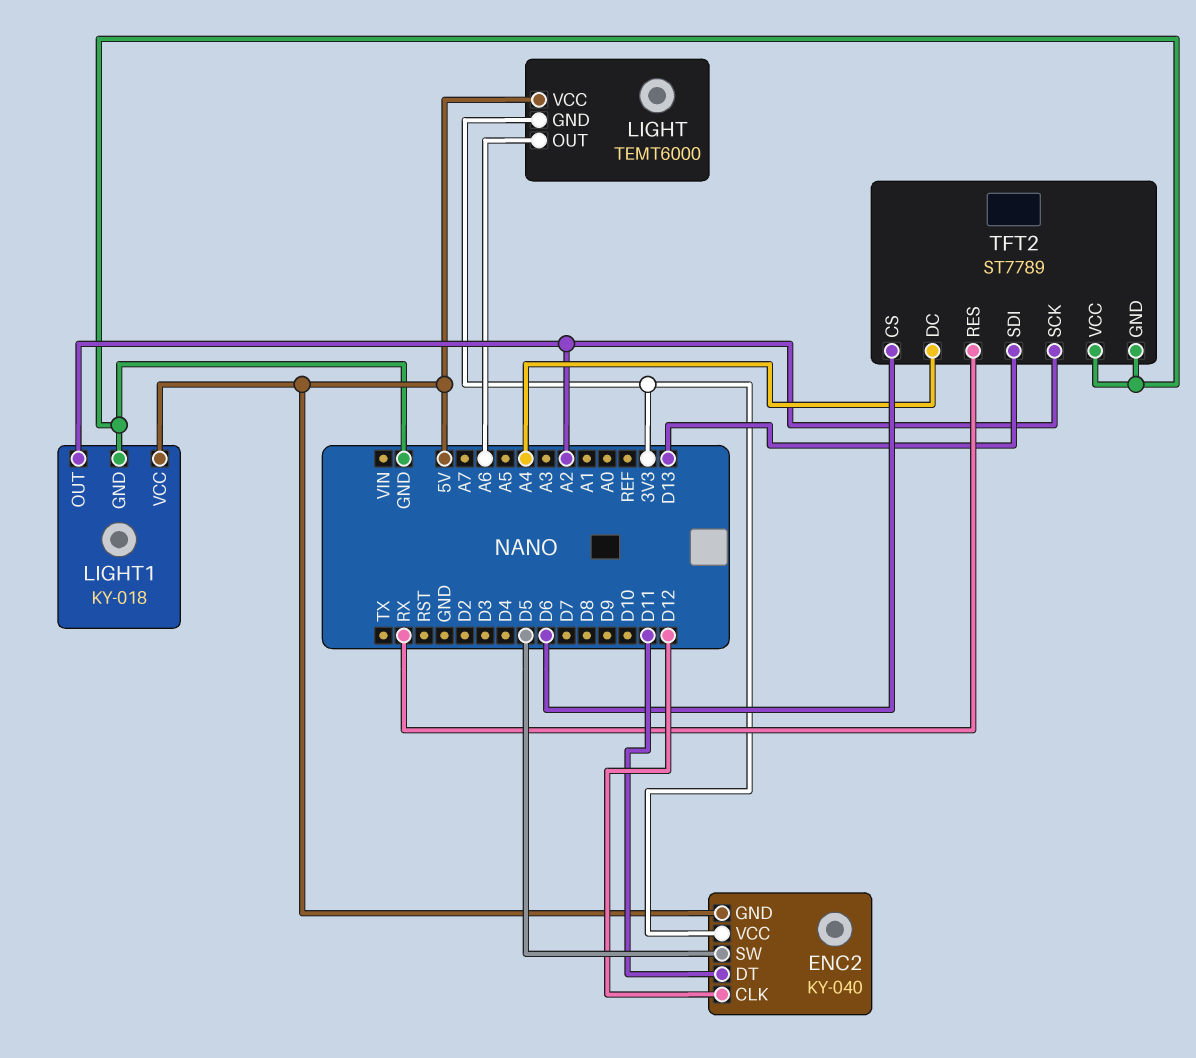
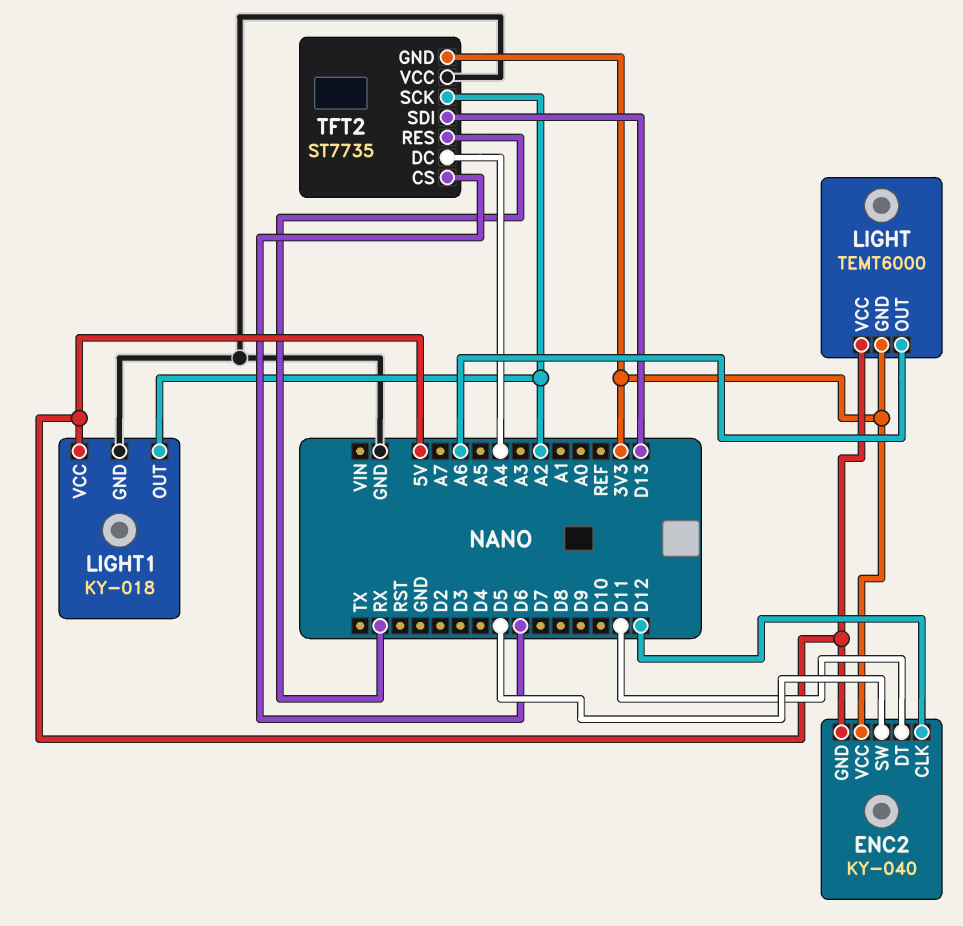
TFT2: ST7789 -> ST7735
TFT2 pin GND: GND -> 3V3

